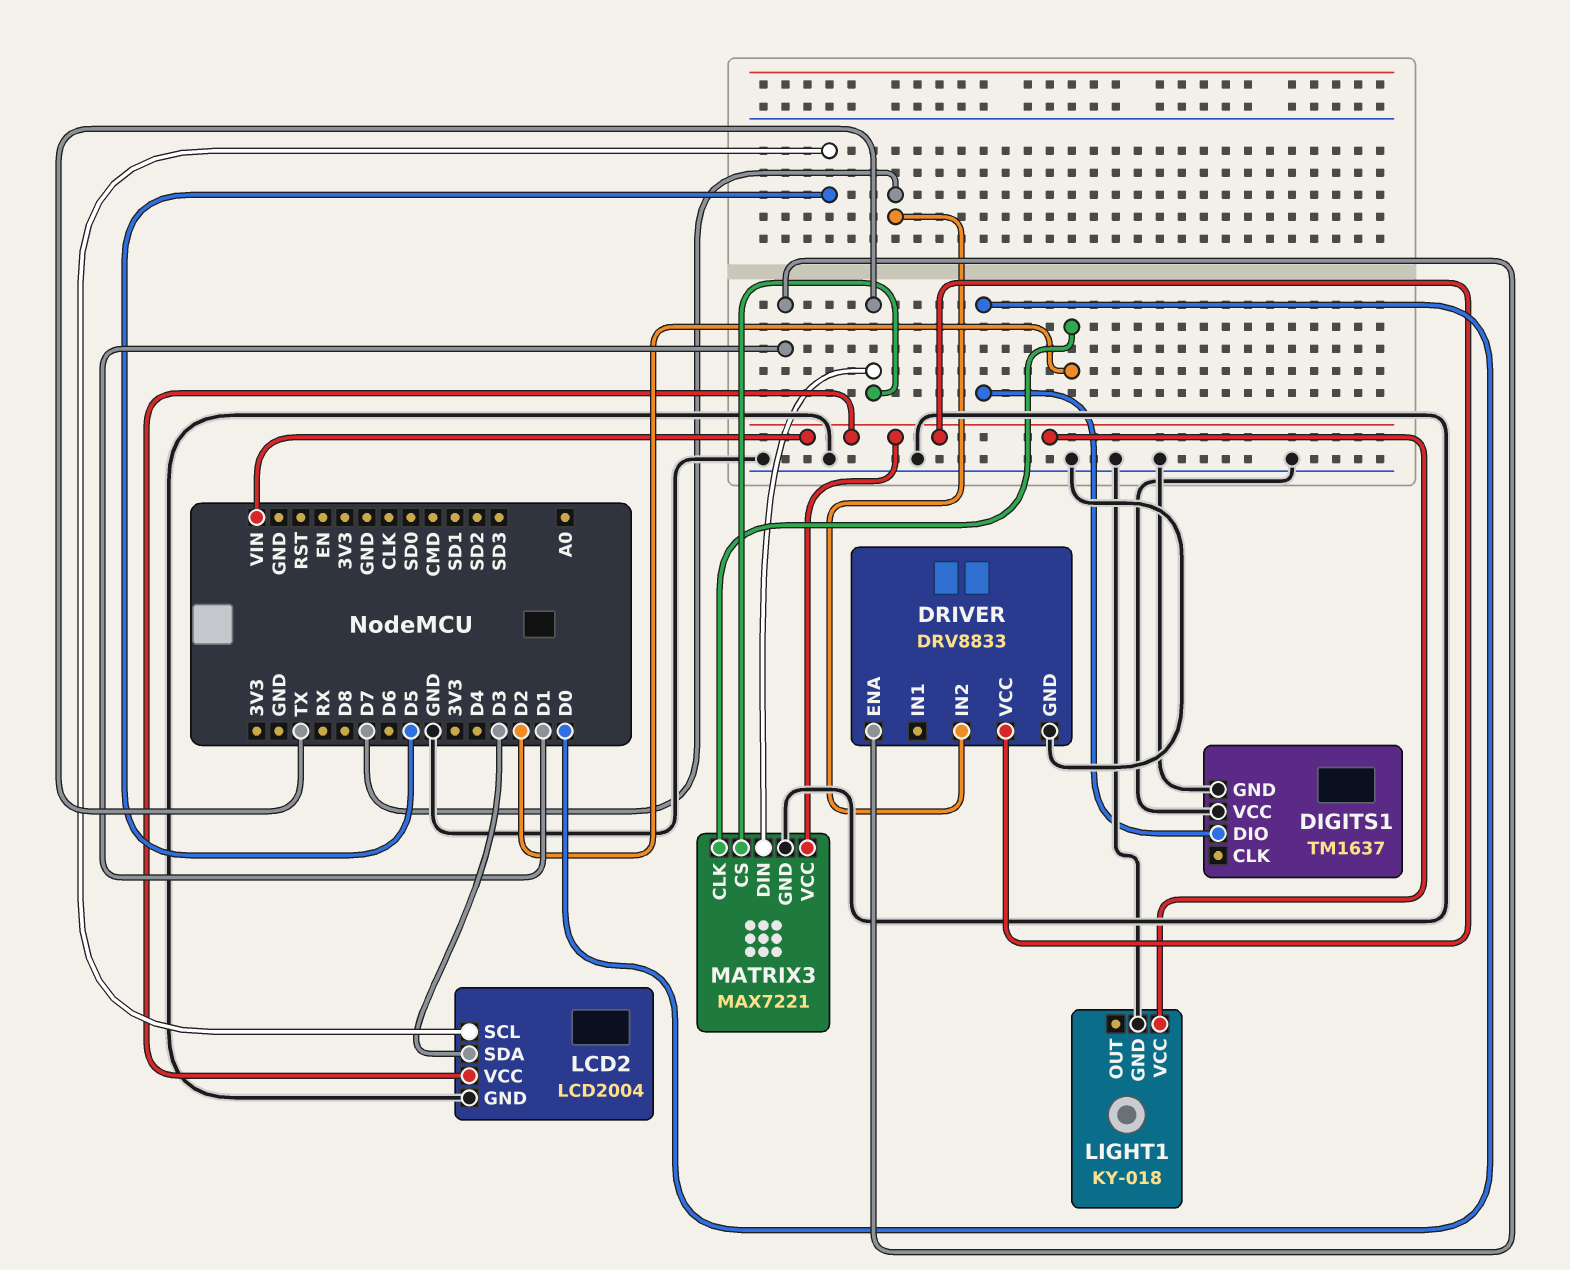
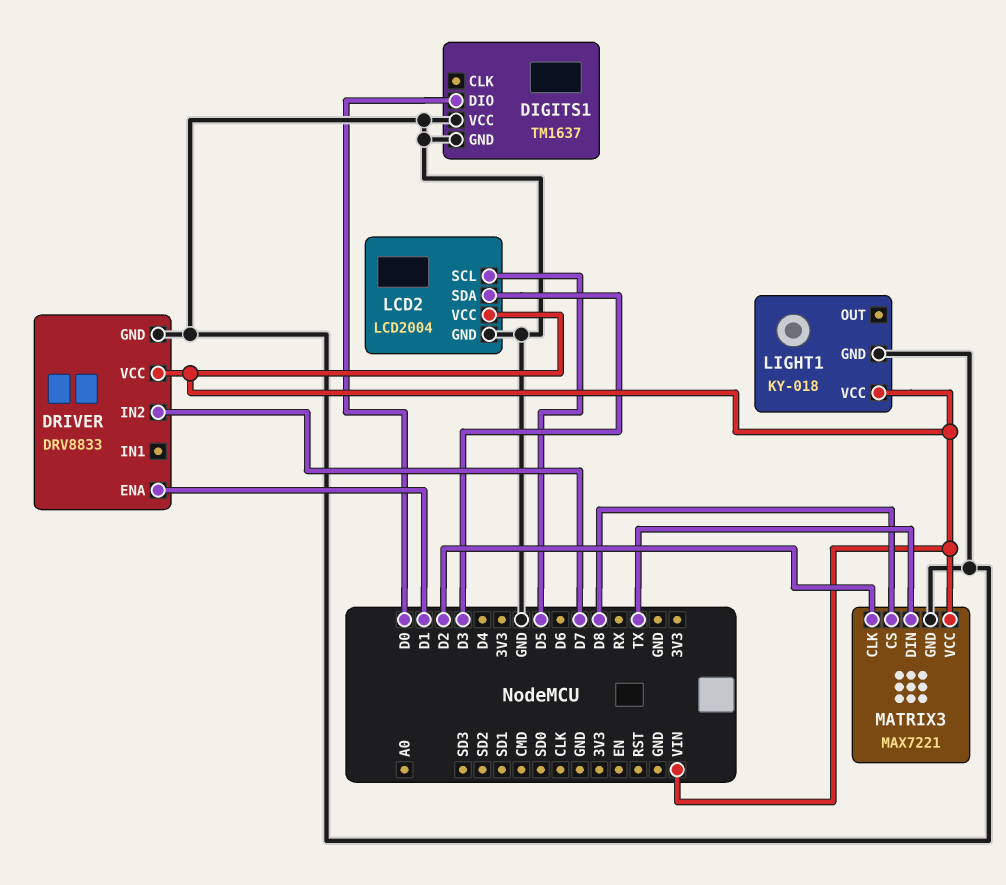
MATRIX3 pin CS: TX -> D8

